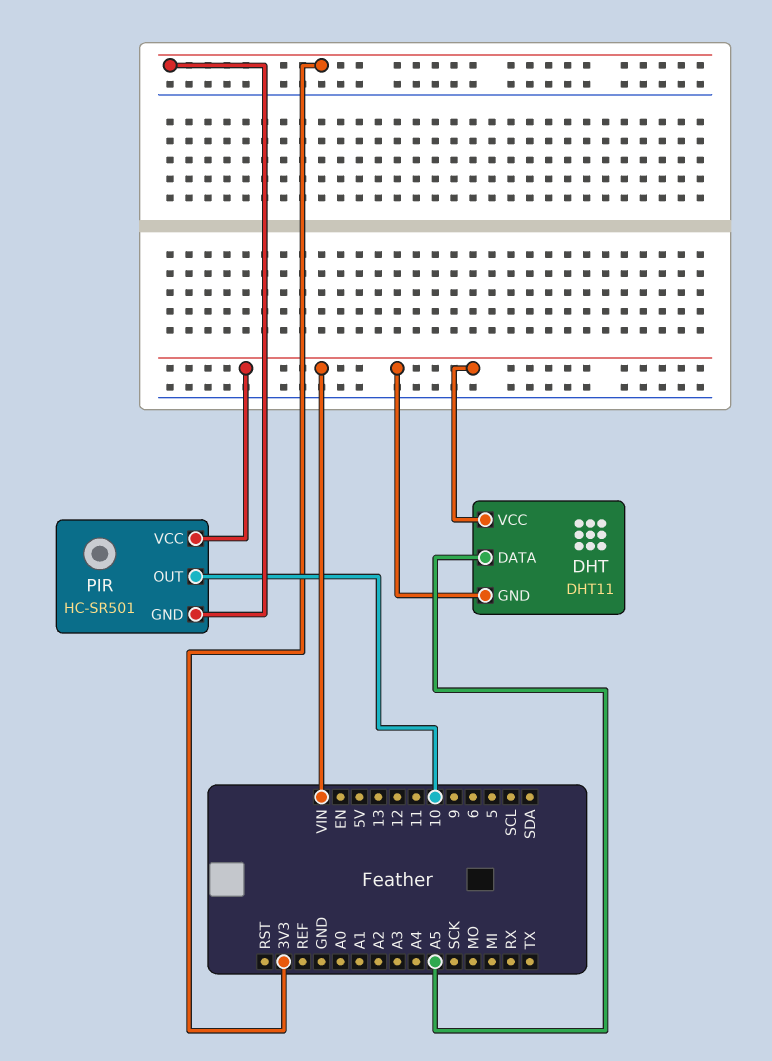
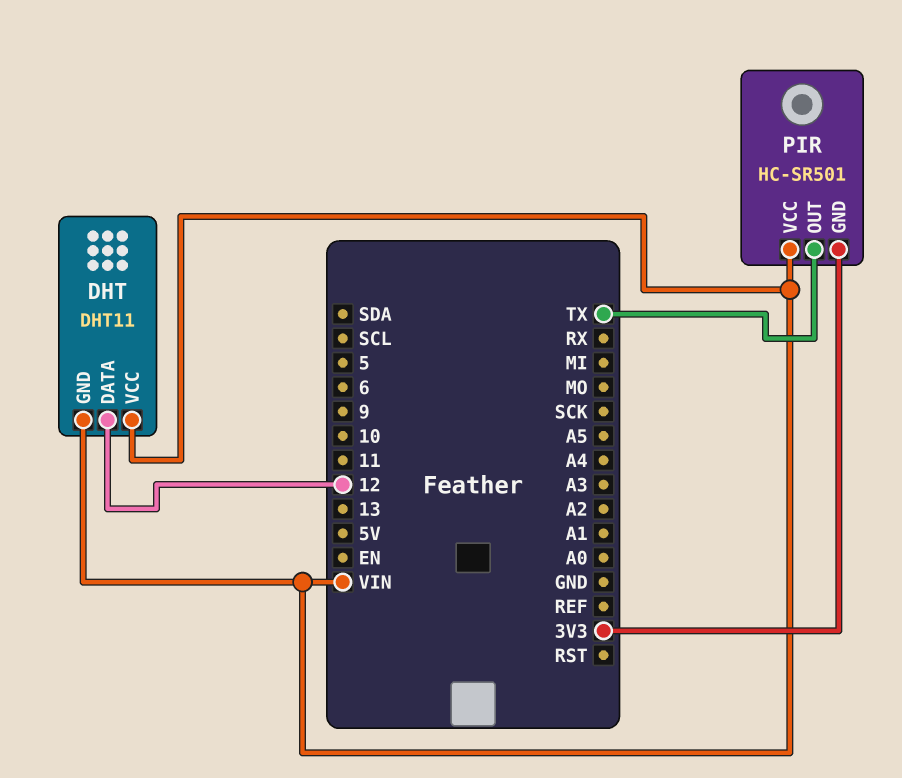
DHT pin DATA: A5 -> 12
PIR pin OUT: 10 -> TX

